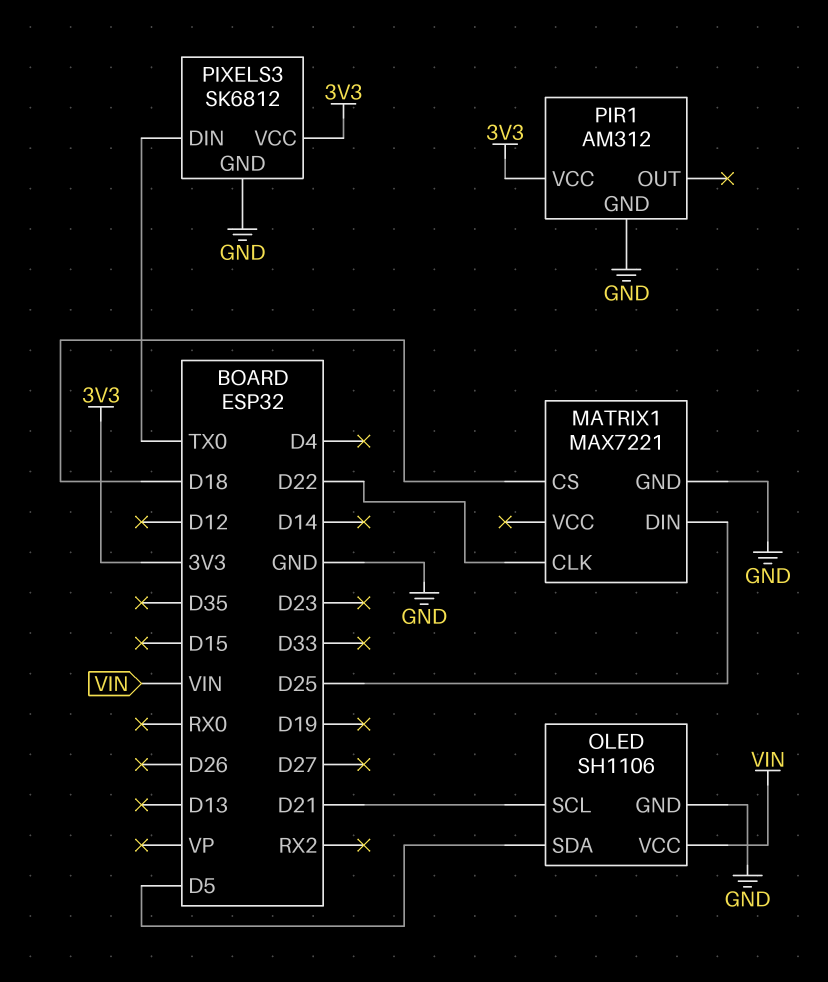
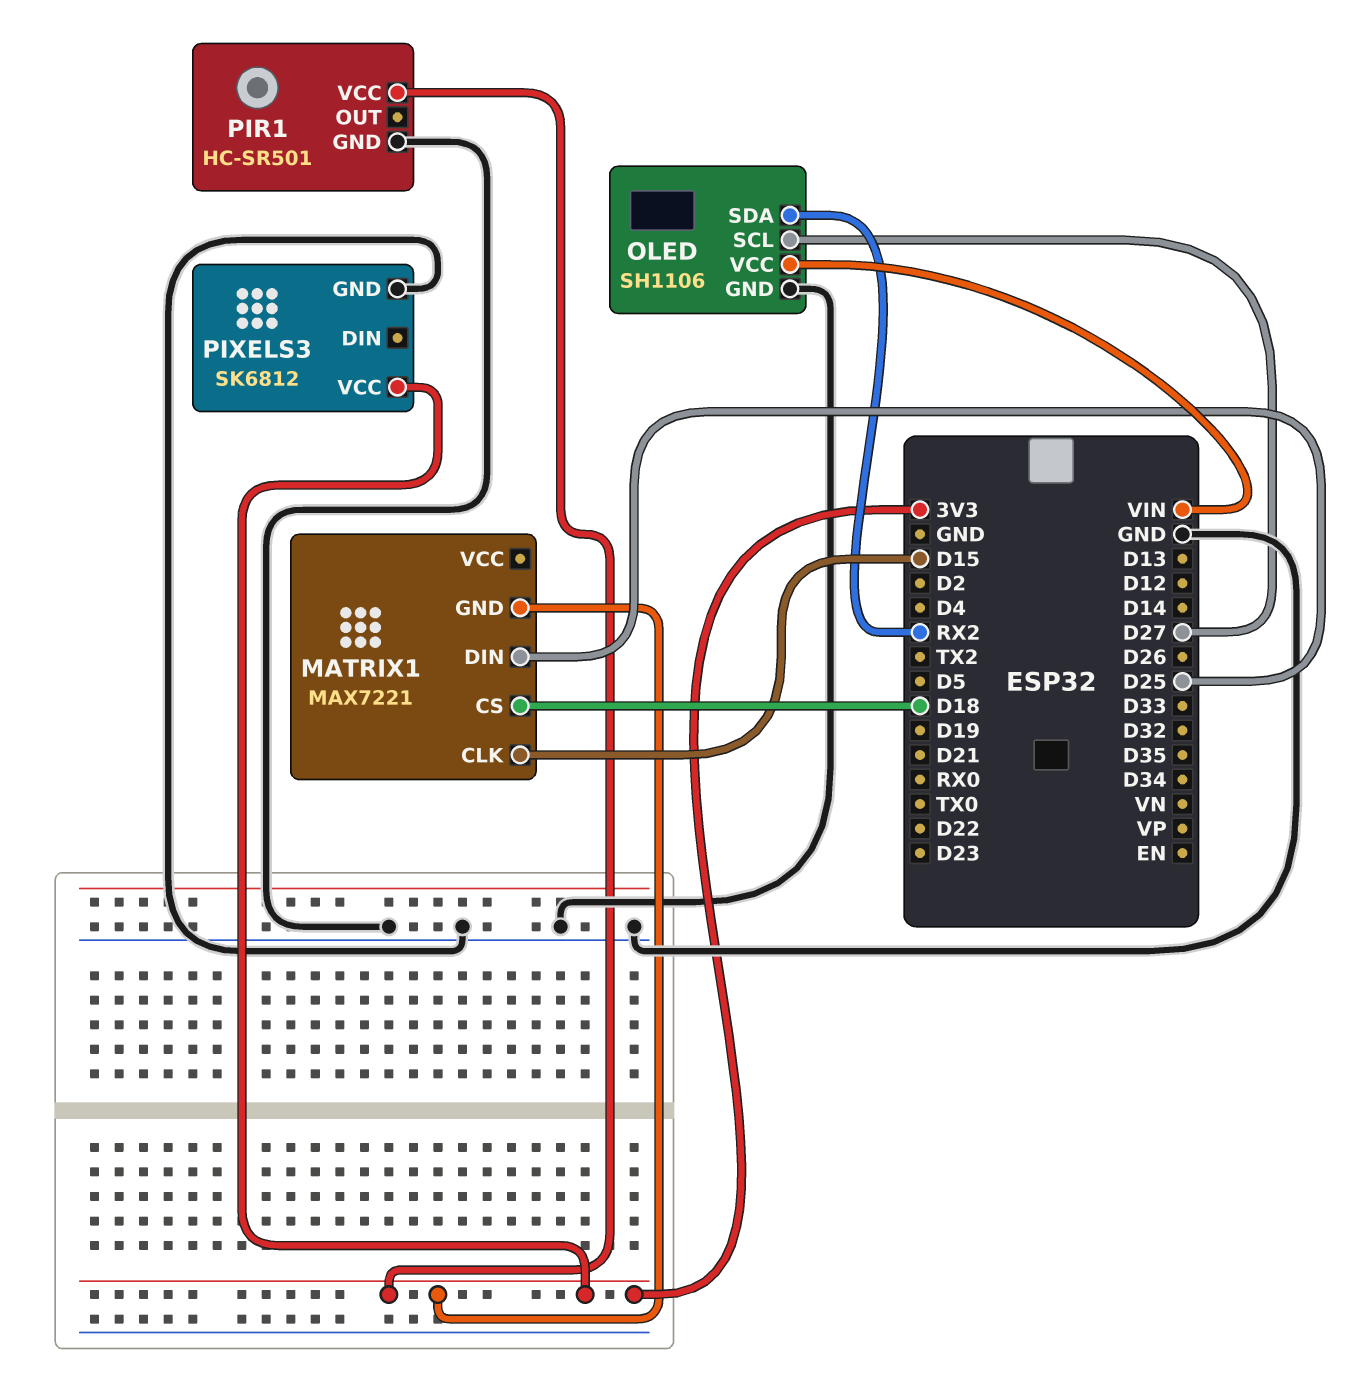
MATRIX1 pin CLK: D22 -> D15
MATRIX1 pin GND: GND -> 3V3
OLED pin SCL: D21 -> D27
OLED pin SDA: D5 -> RX2
PIR1: AM312 -> HC-SR501
PIXELS3 pin DIN: TX0 -> none

